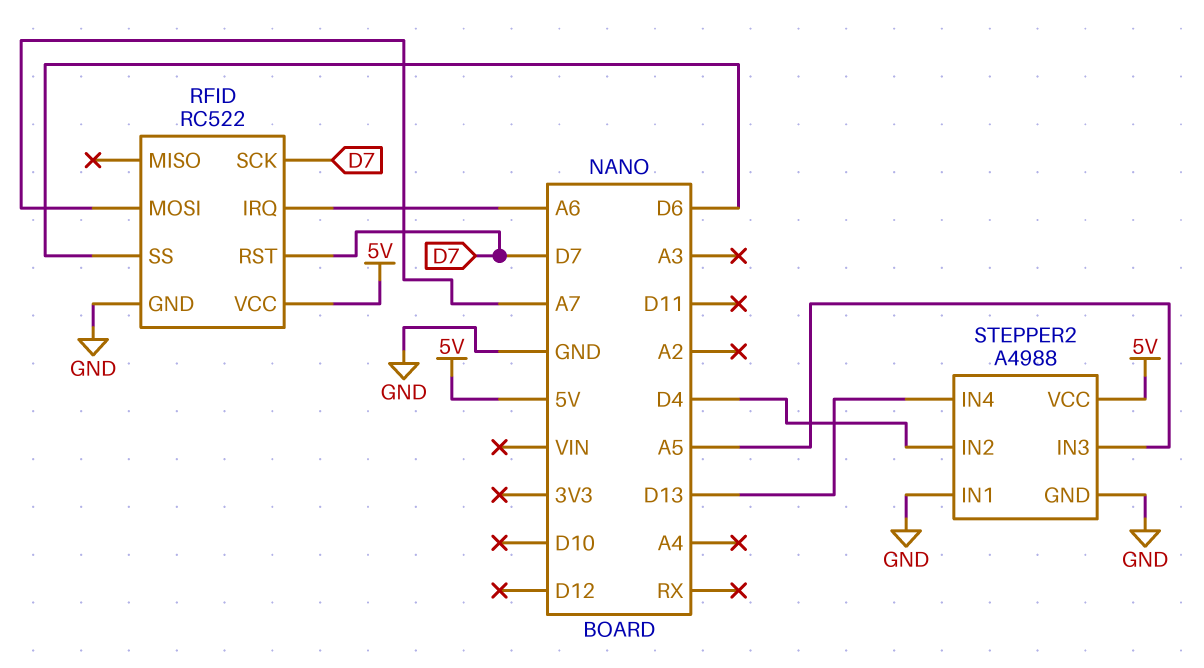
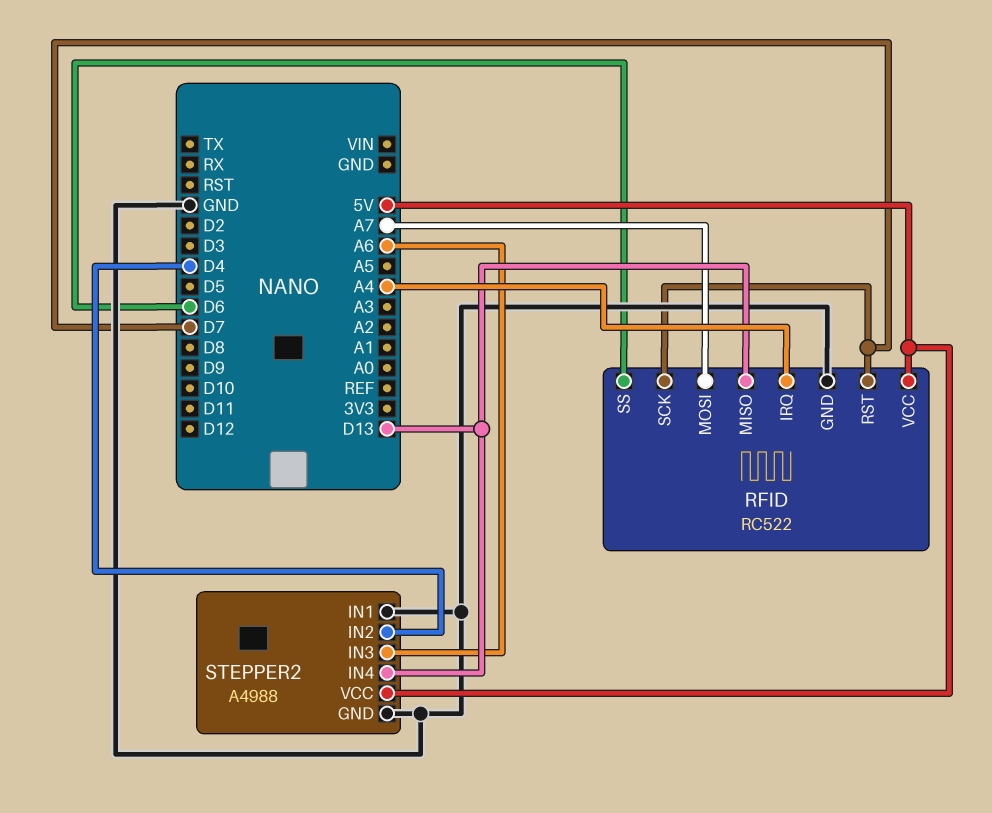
RFID pin IRQ: A6 -> A4
RFID pin MISO: none -> D13
STEPPER2 pin IN3: A5 -> A6

